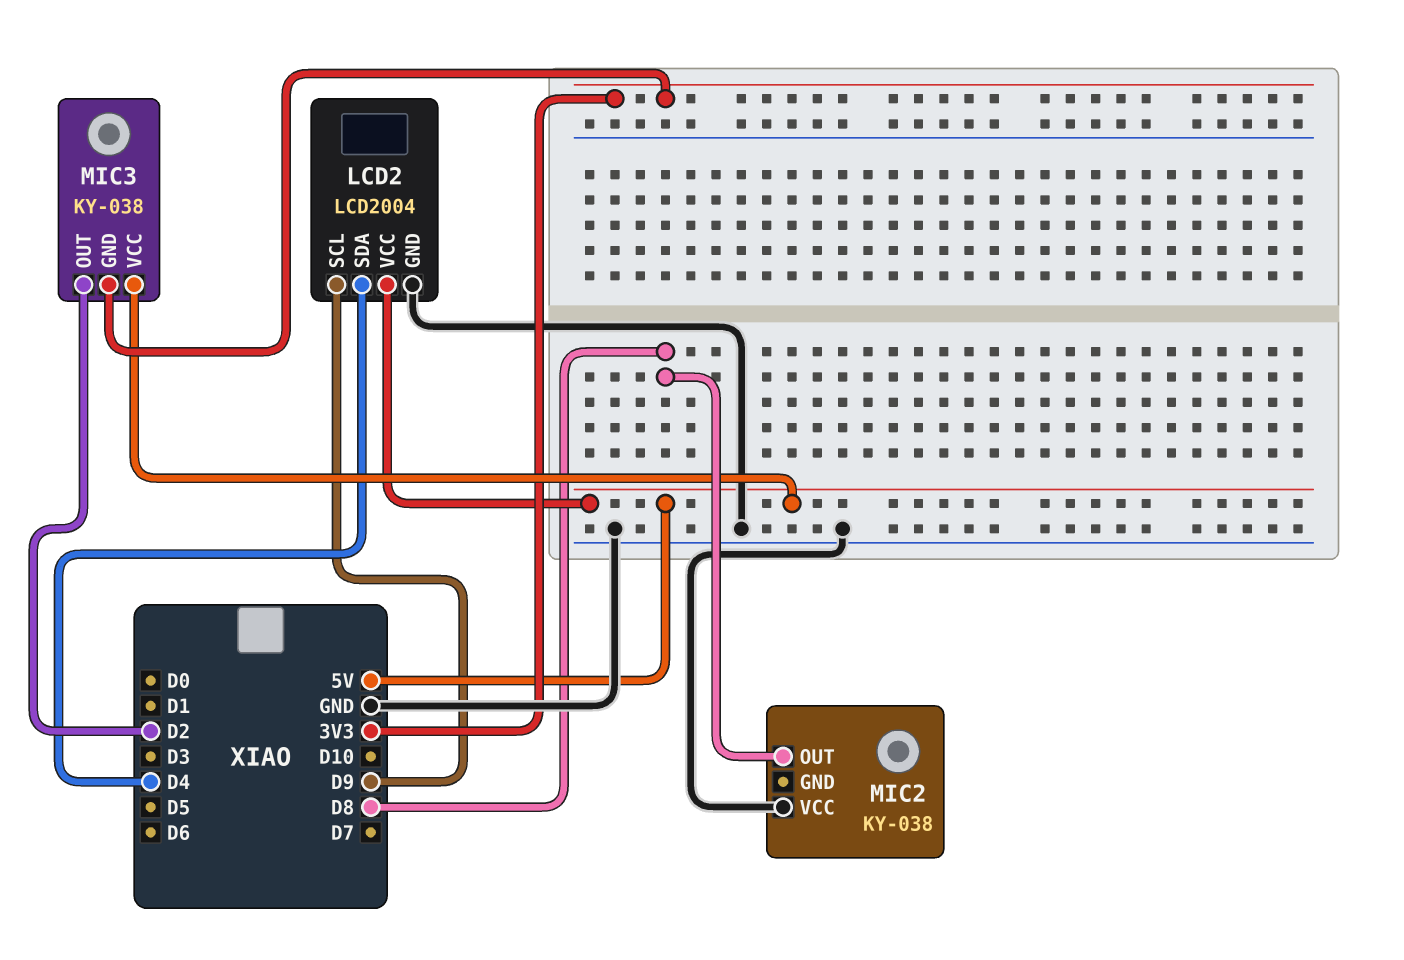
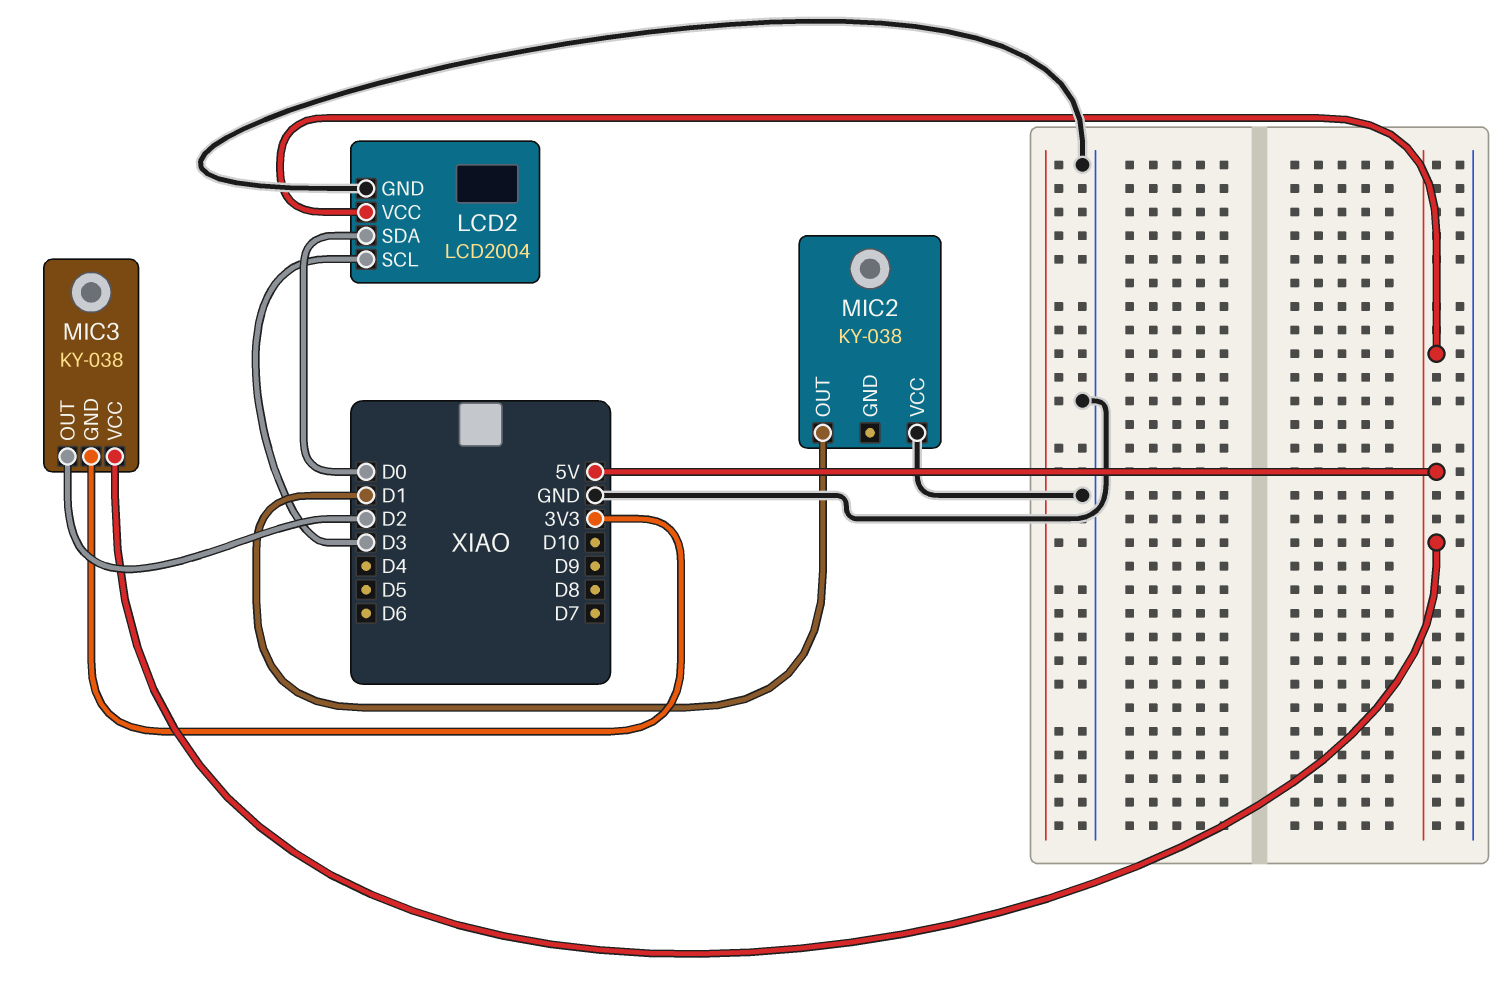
LCD2 pin SCL: D9 -> D3
LCD2 pin SDA: D4 -> D0
MIC2 pin OUT: D8 -> D1

